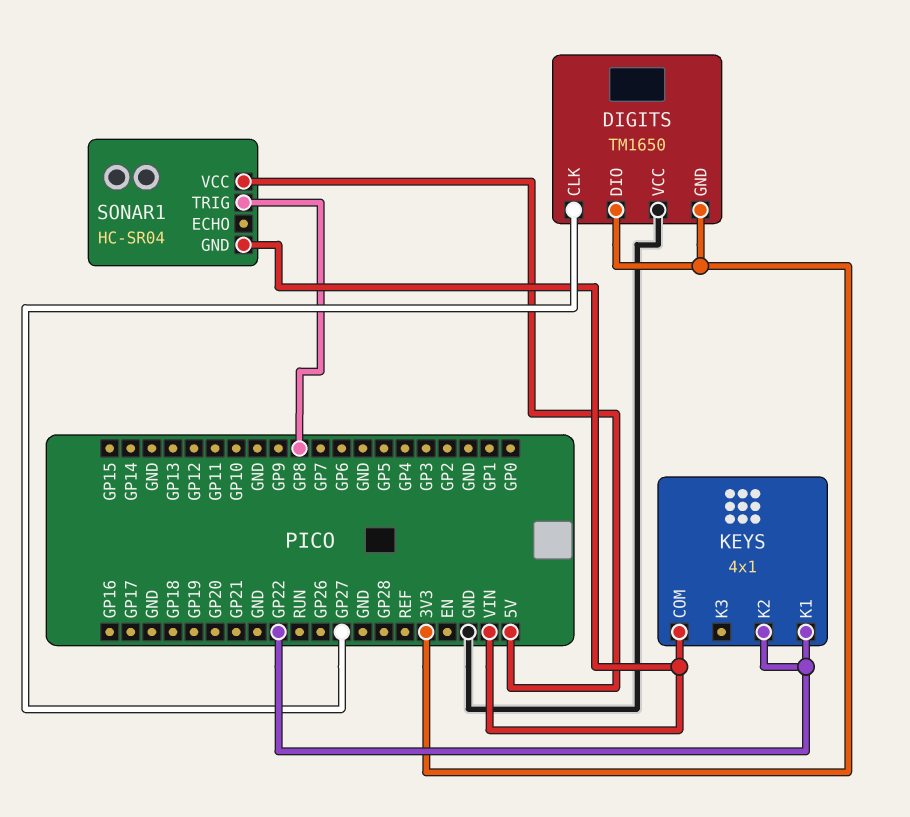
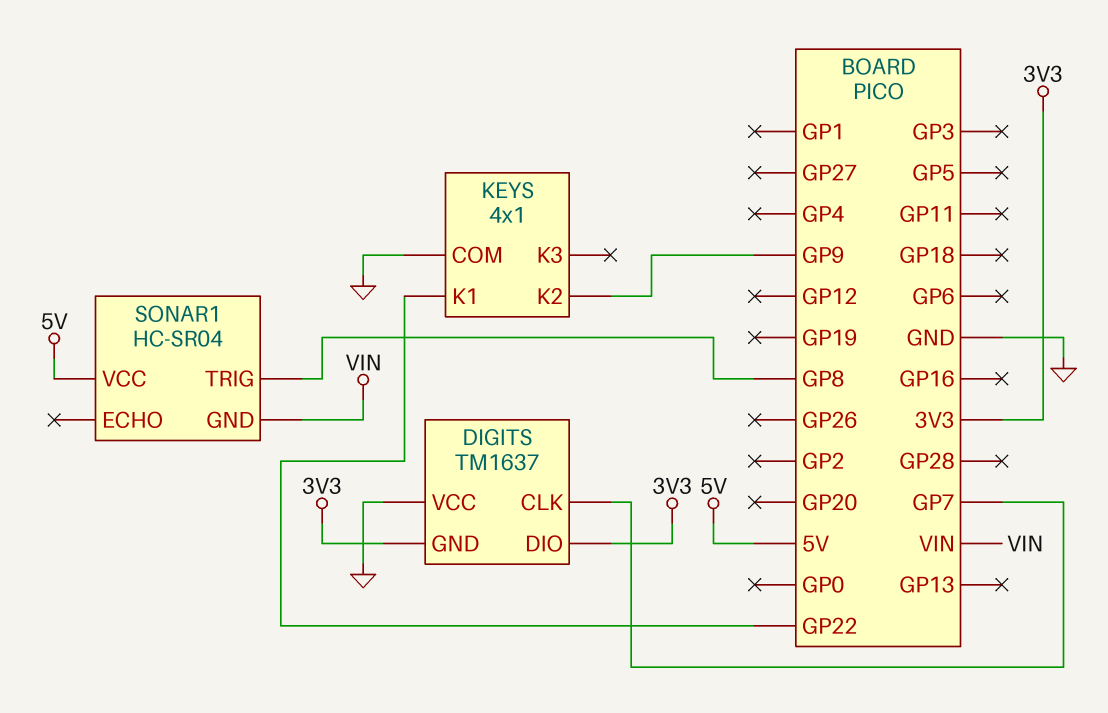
DIGITS: TM1650 -> TM1637
DIGITS pin CLK: GP27 -> GP7
KEYS pin COM: VIN -> GND
KEYS pin K2: GP22 -> GP9

